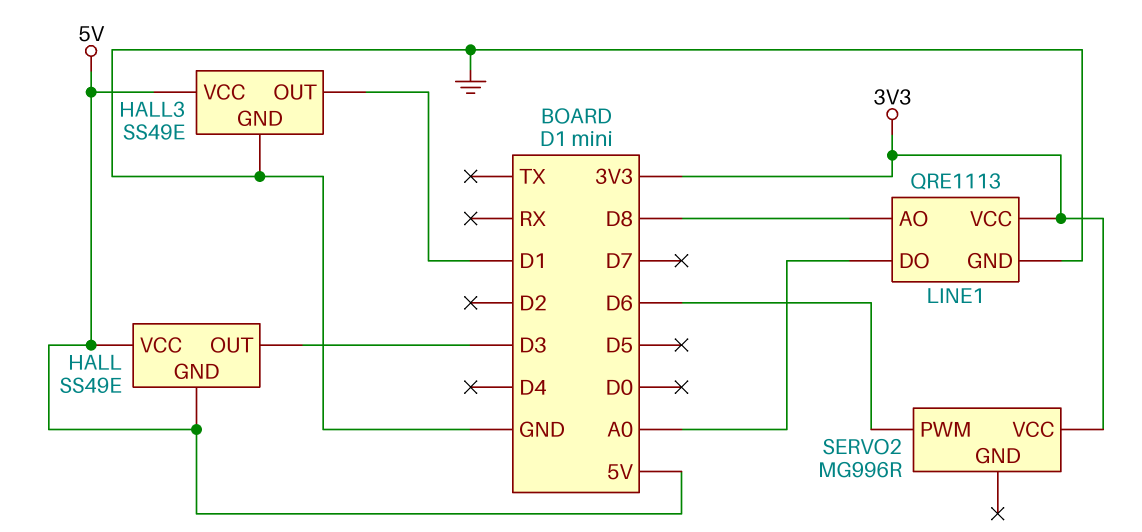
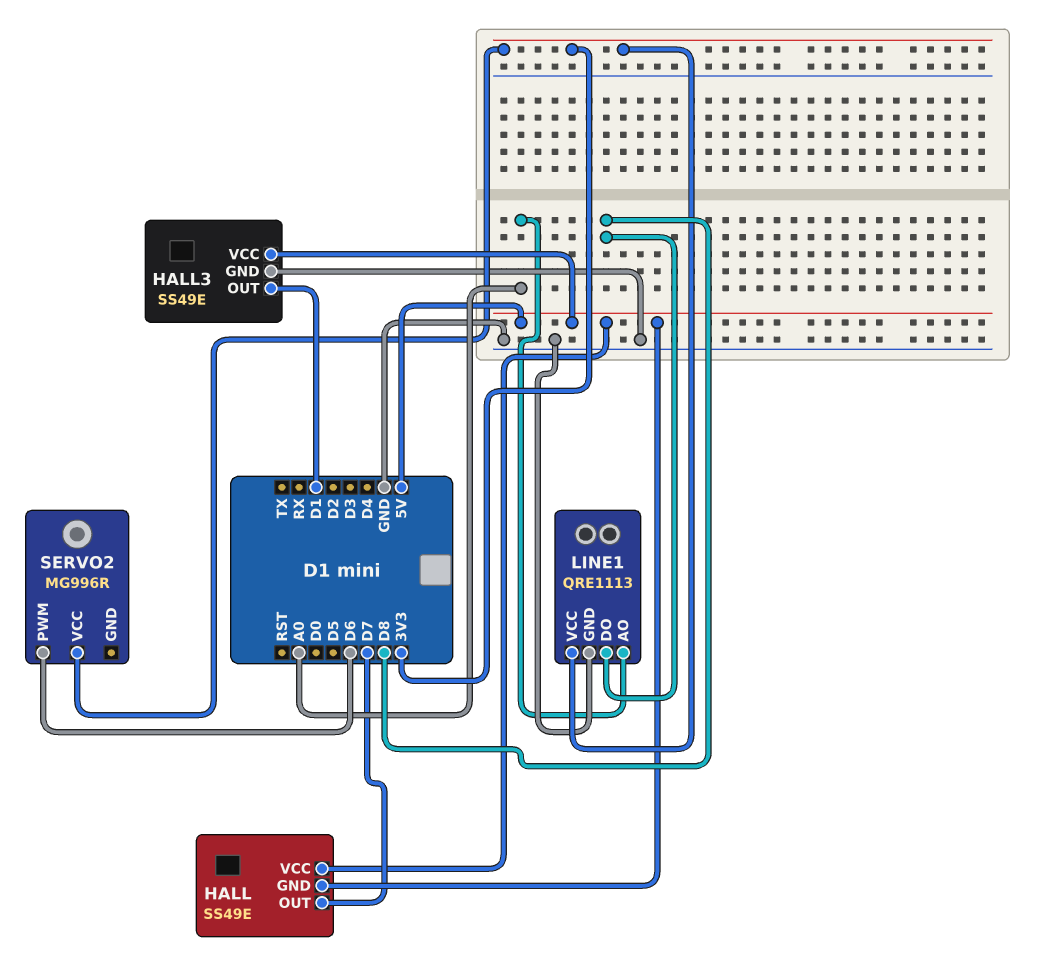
HALL pin OUT: D3 -> D7
LINE1 pin AO: D8 -> A0
LINE1 pin DO: A0 -> D8

